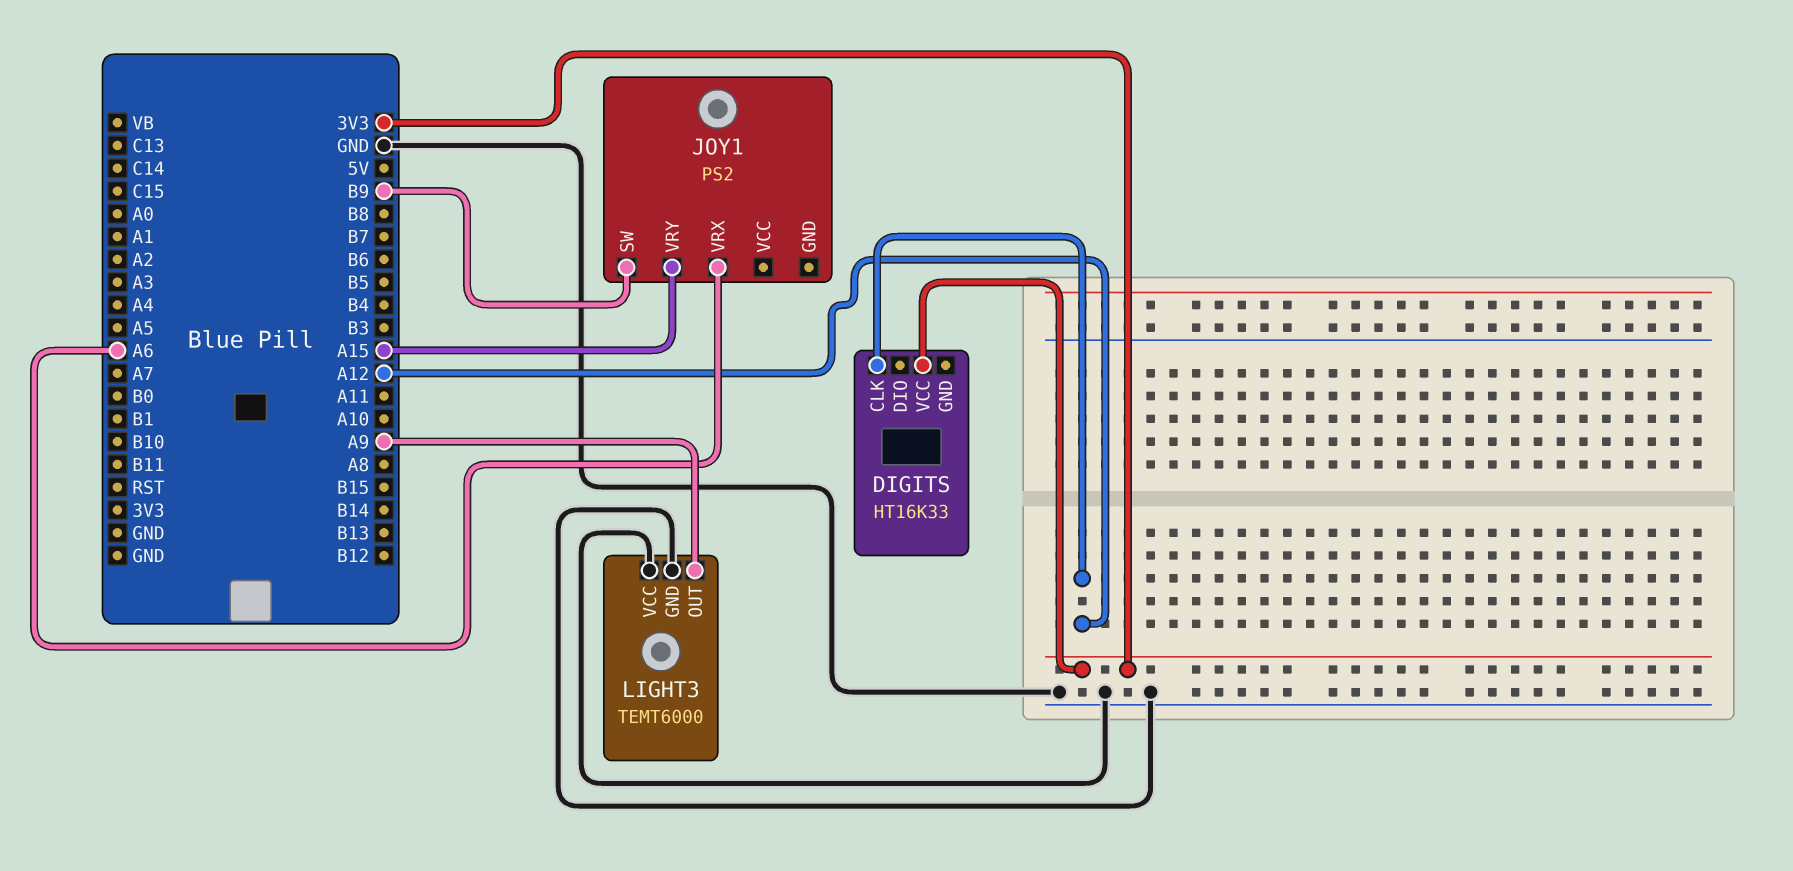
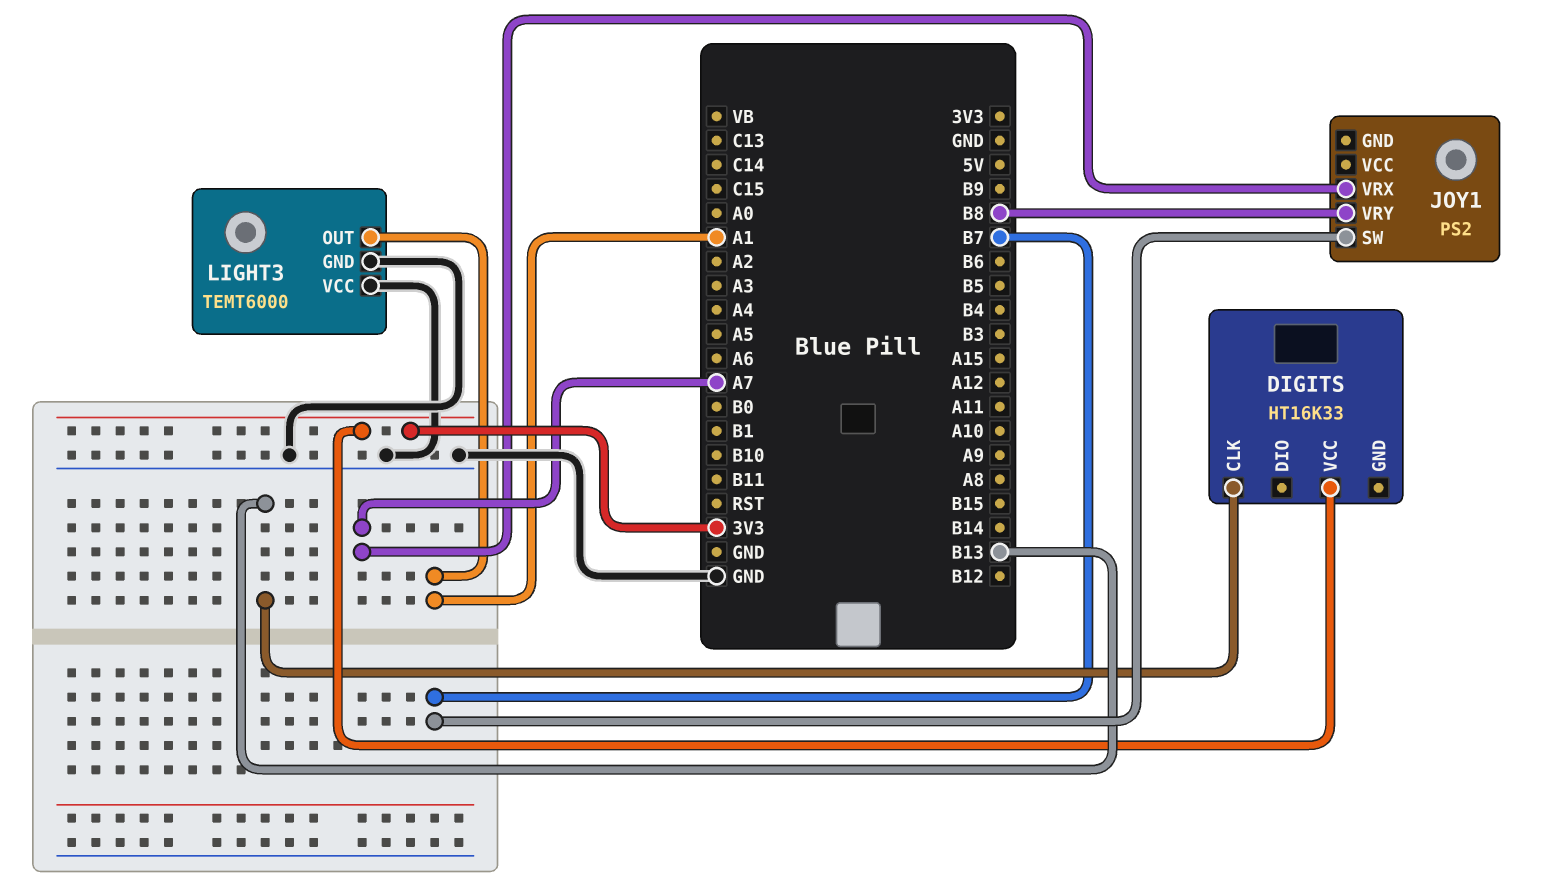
DIGITS pin CLK: A12 -> B13
JOY1 pin SW: B9 -> B7
JOY1 pin VRX: A6 -> A7
JOY1 pin VRY: A15 -> B8
LIGHT3 pin OUT: A9 -> A1

